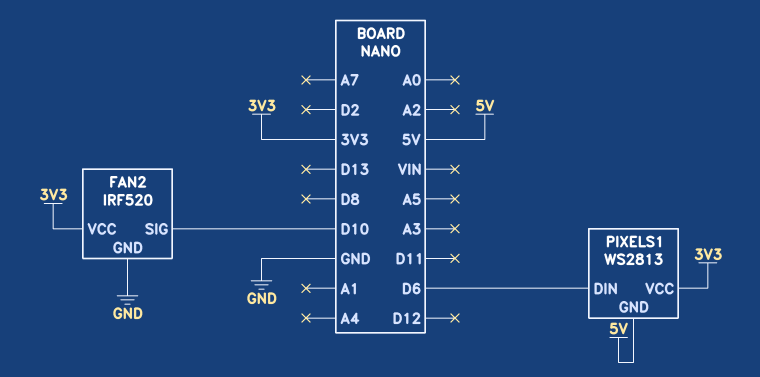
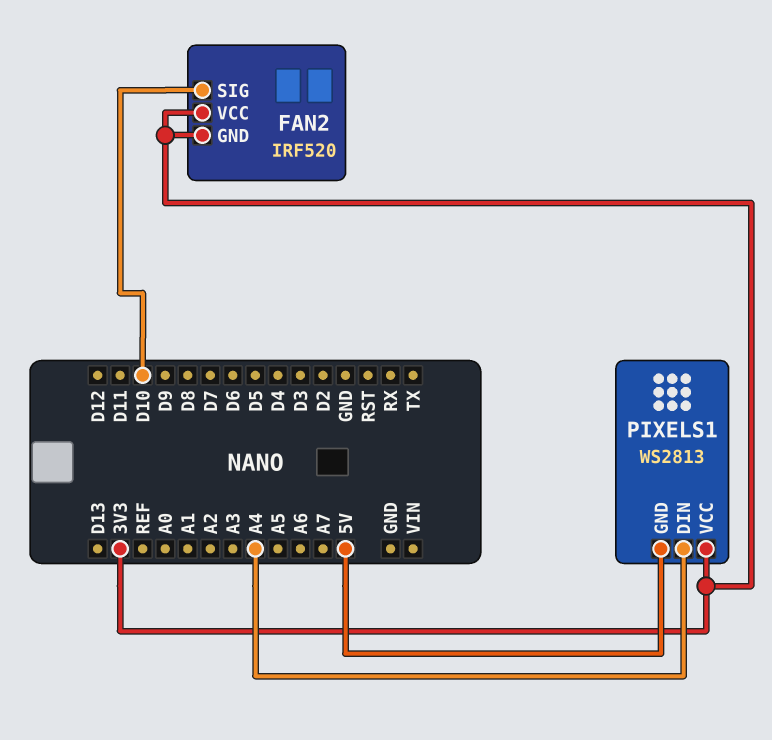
FAN2 pin GND: GND -> 3V3
PIXELS1 pin DIN: D6 -> A4

